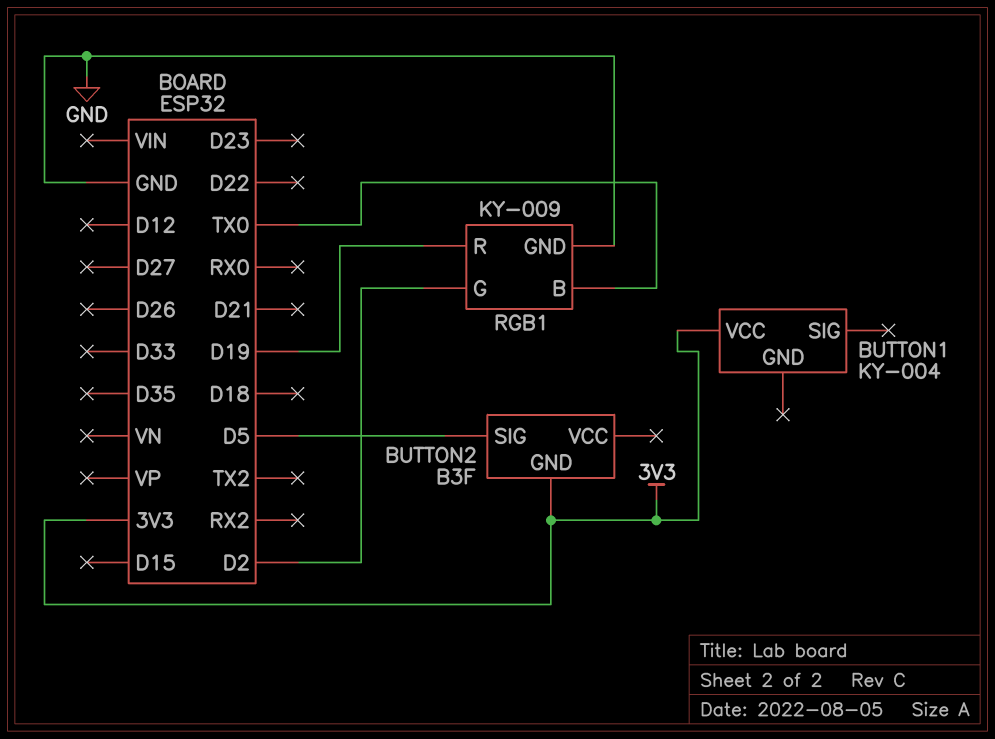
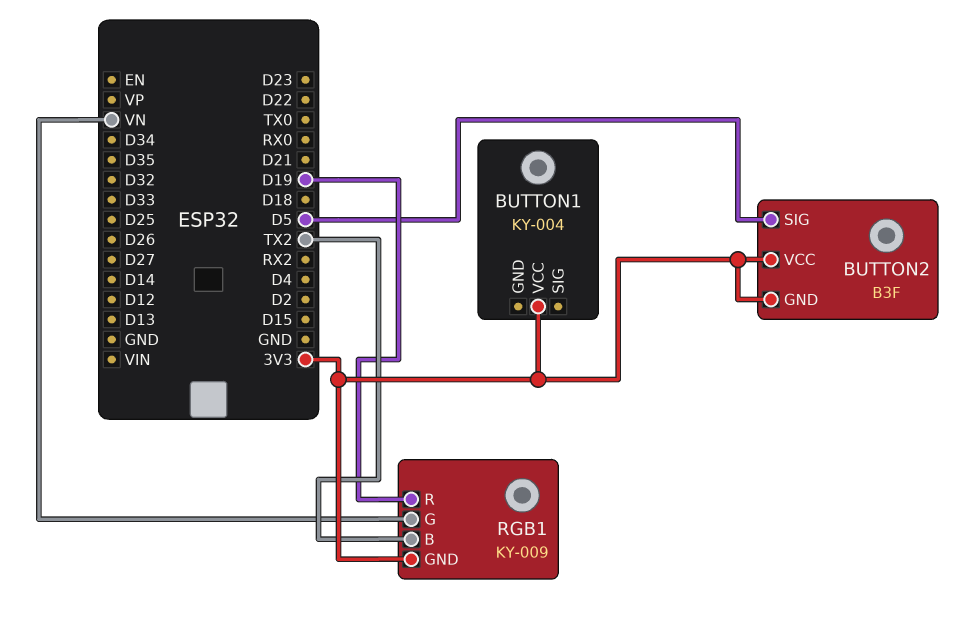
BUTTON2 pin VCC: none -> 3V3
RGB1 pin B: TX0 -> TX2
RGB1 pin G: D2 -> VN
RGB1 pin GND: GND -> 3V3

